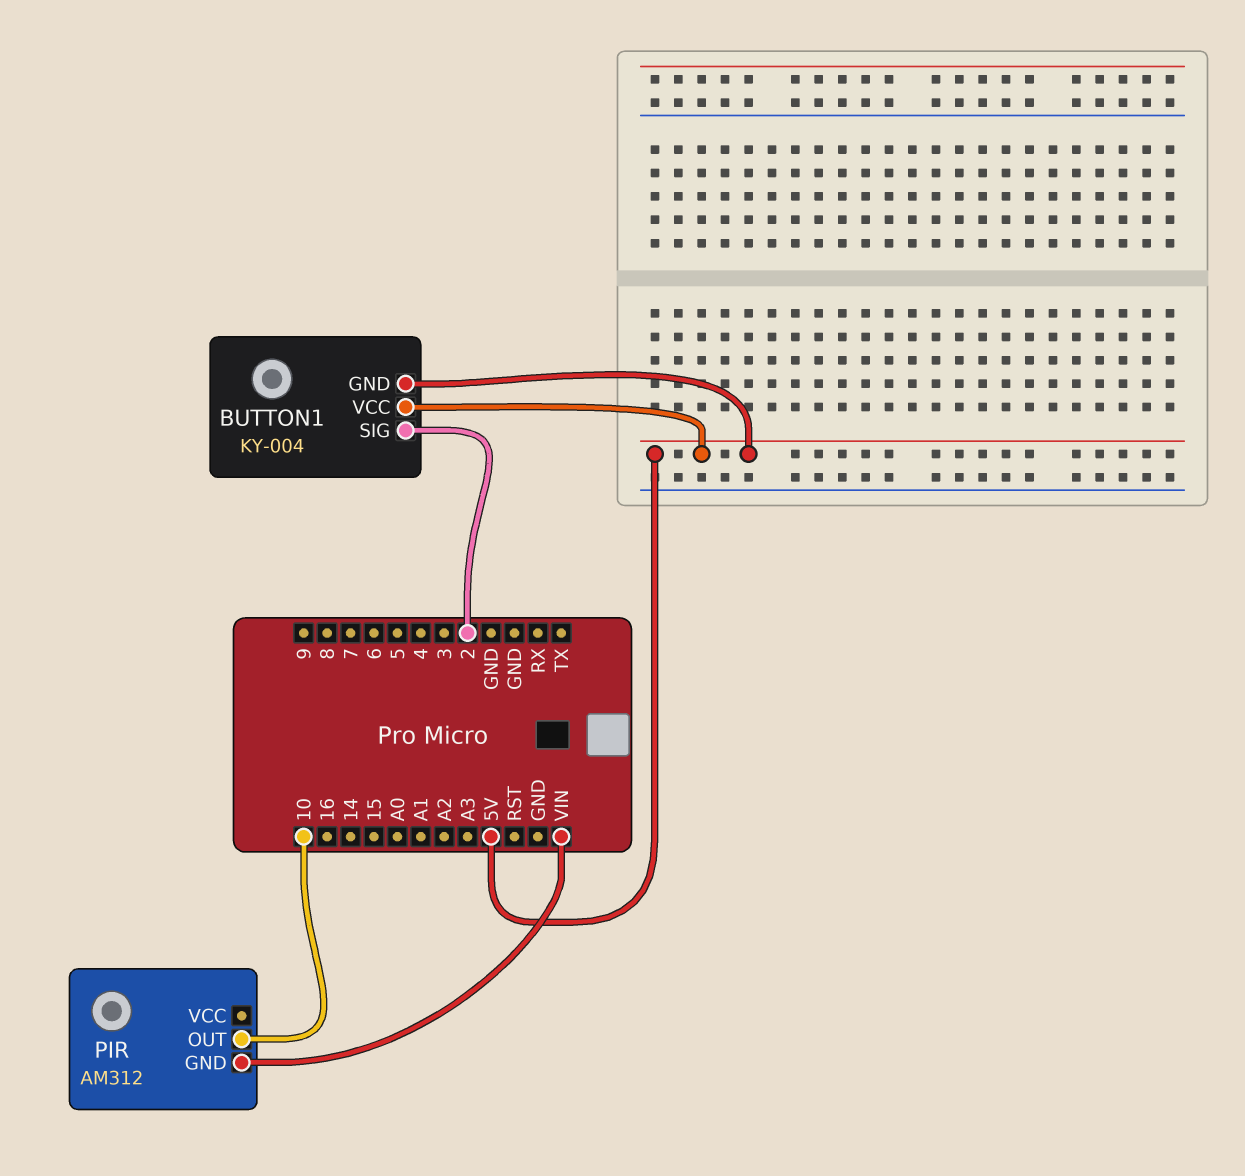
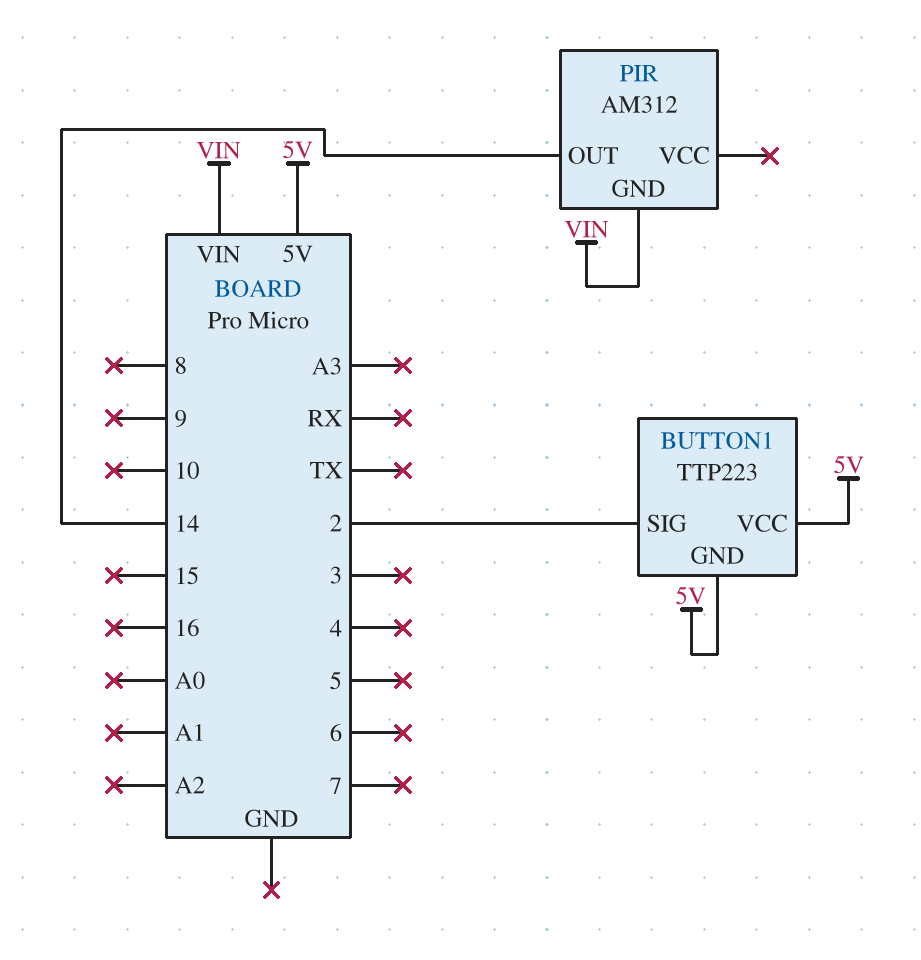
BUTTON1: KY-004 -> TTP223
PIR pin OUT: 10 -> 14

